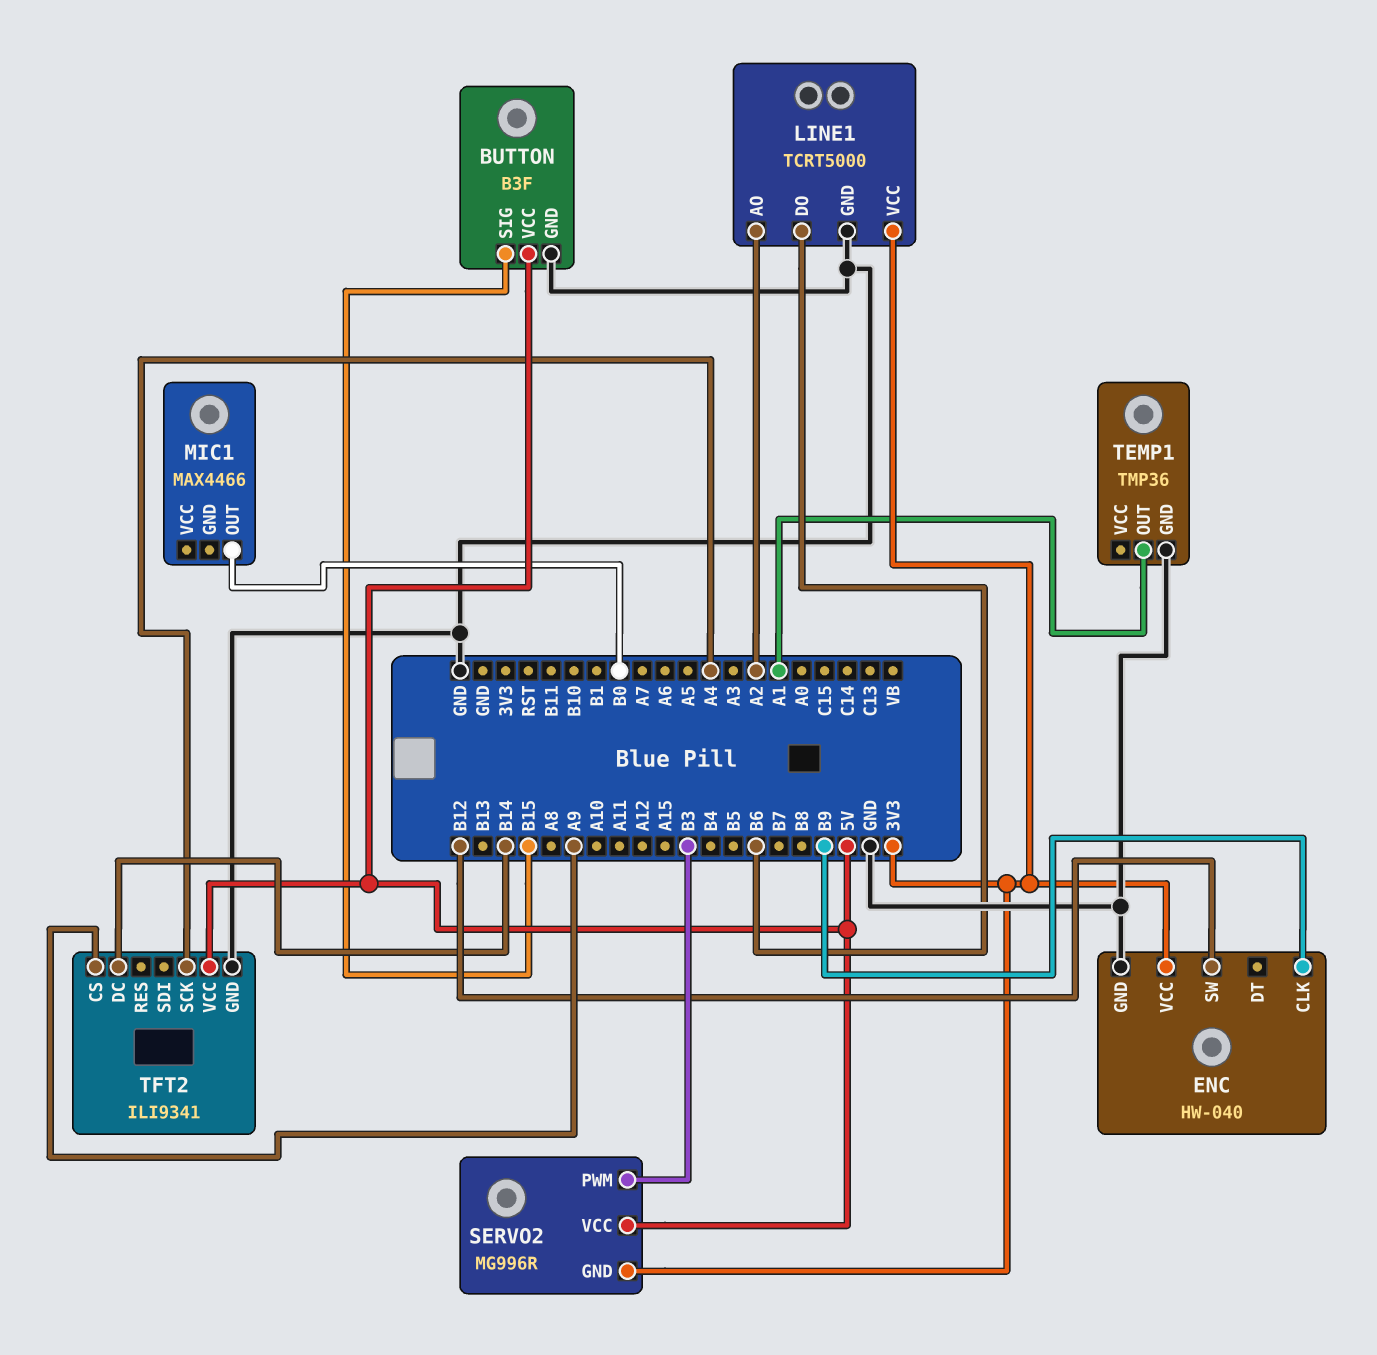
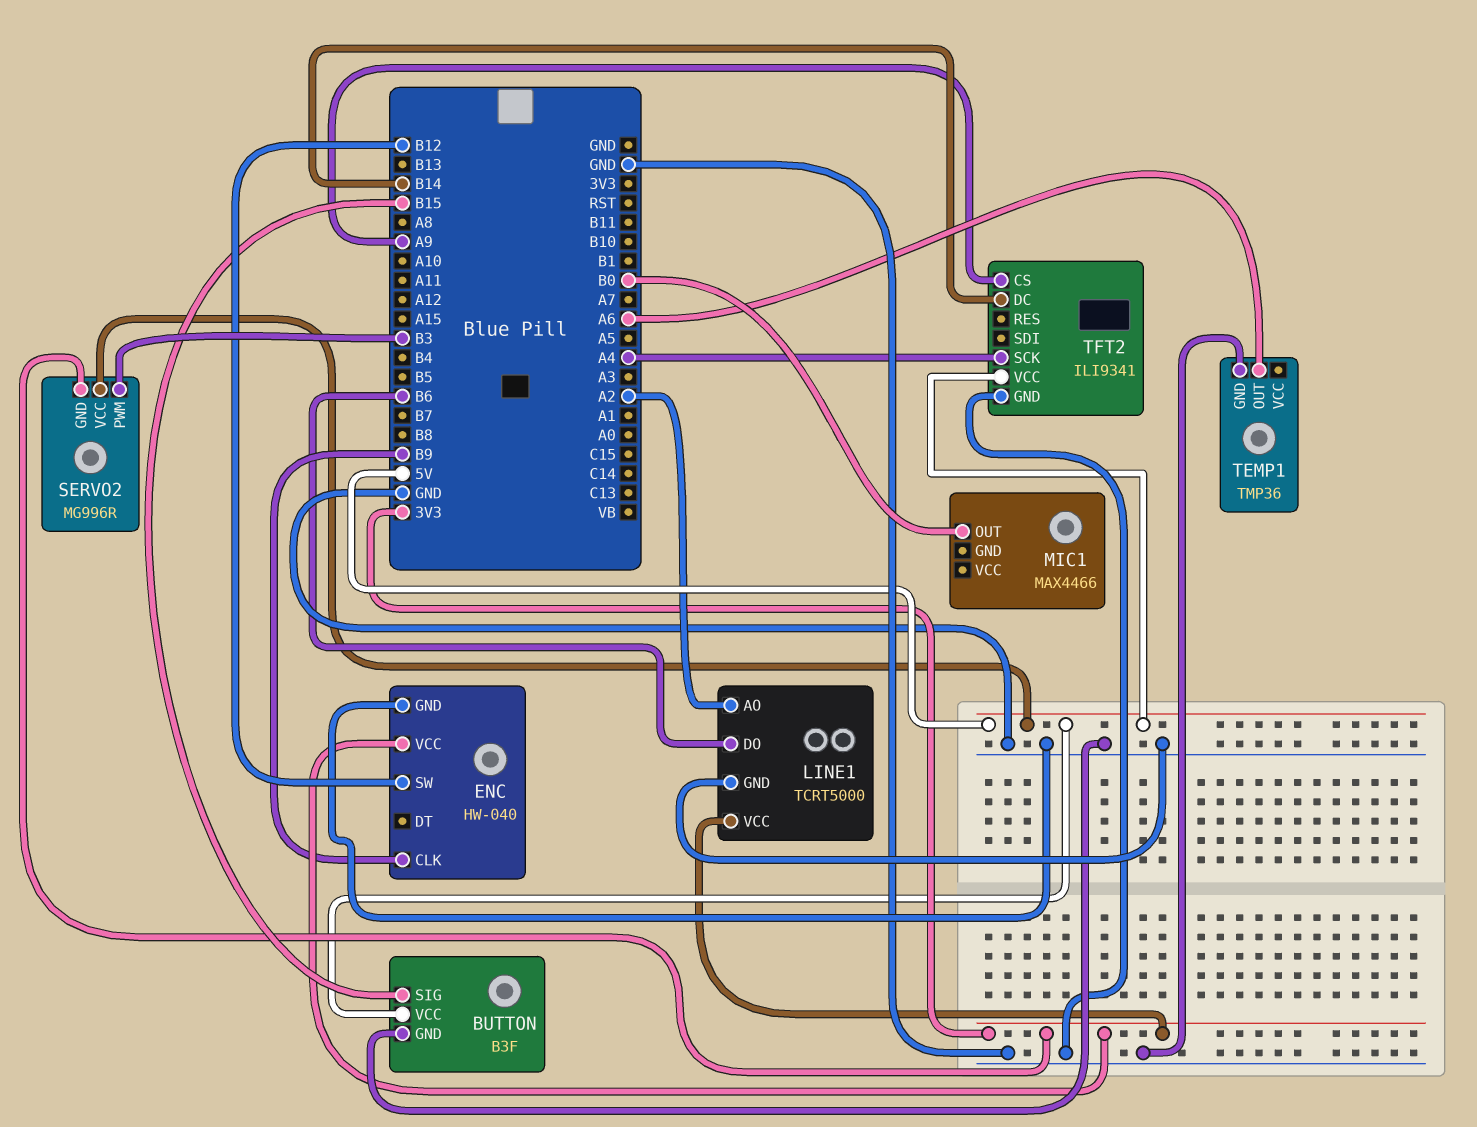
TEMP1 pin OUT: A1 -> A6

